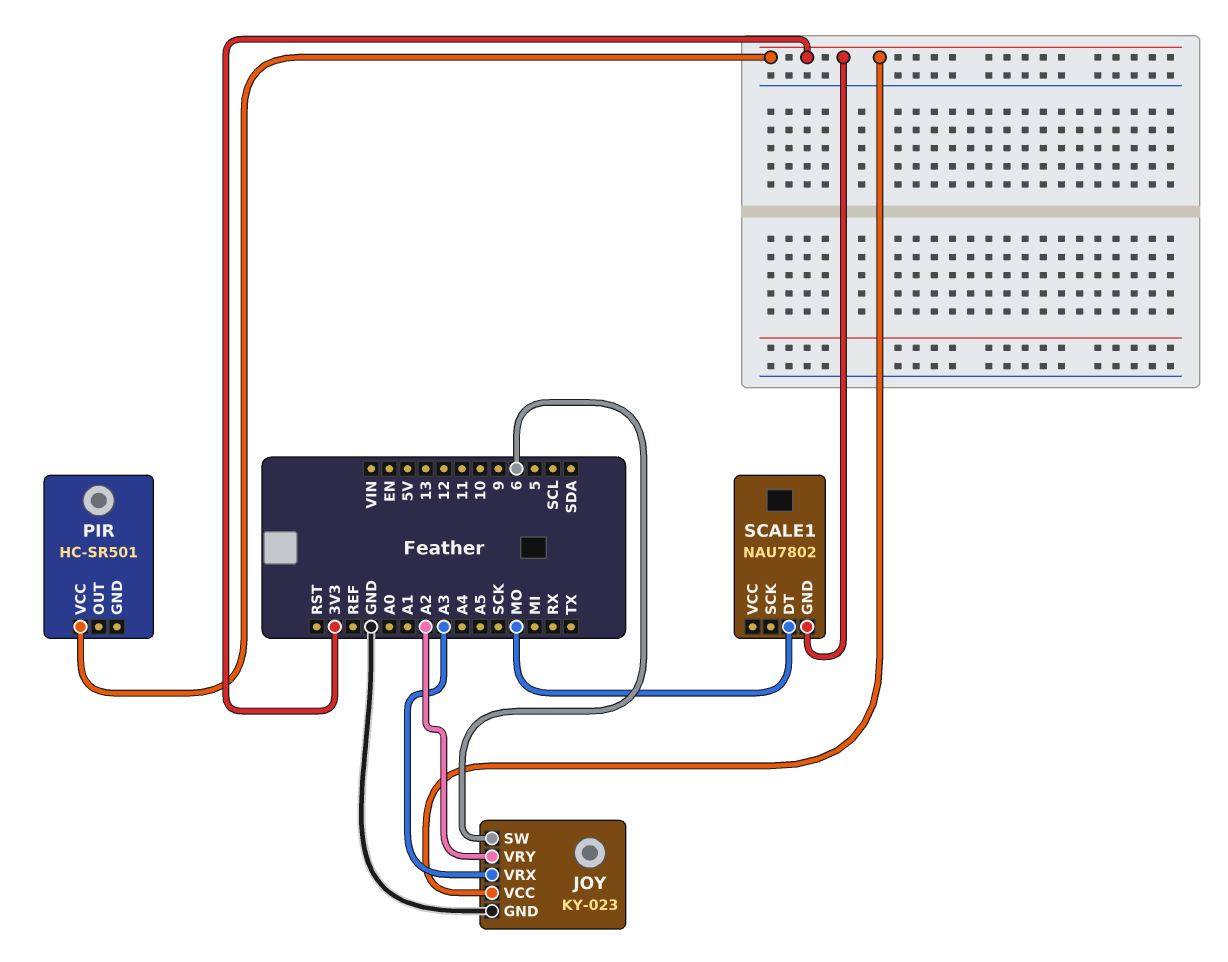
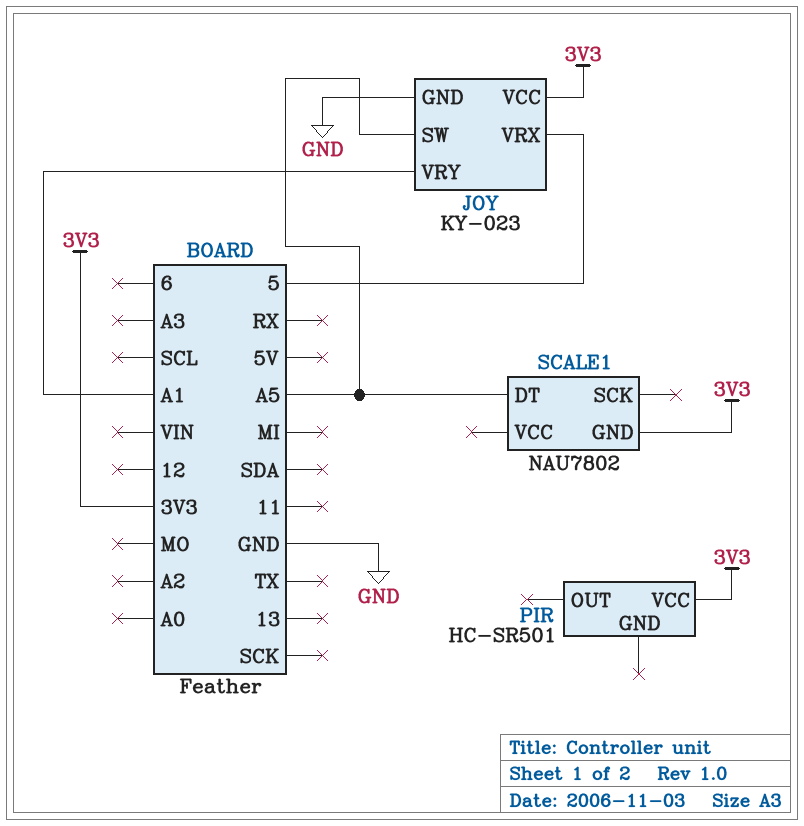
JOY pin SW: 6 -> A5
JOY pin VRX: A3 -> 5
JOY pin VRY: A2 -> A1
SCALE1 pin DT: MO -> A5

